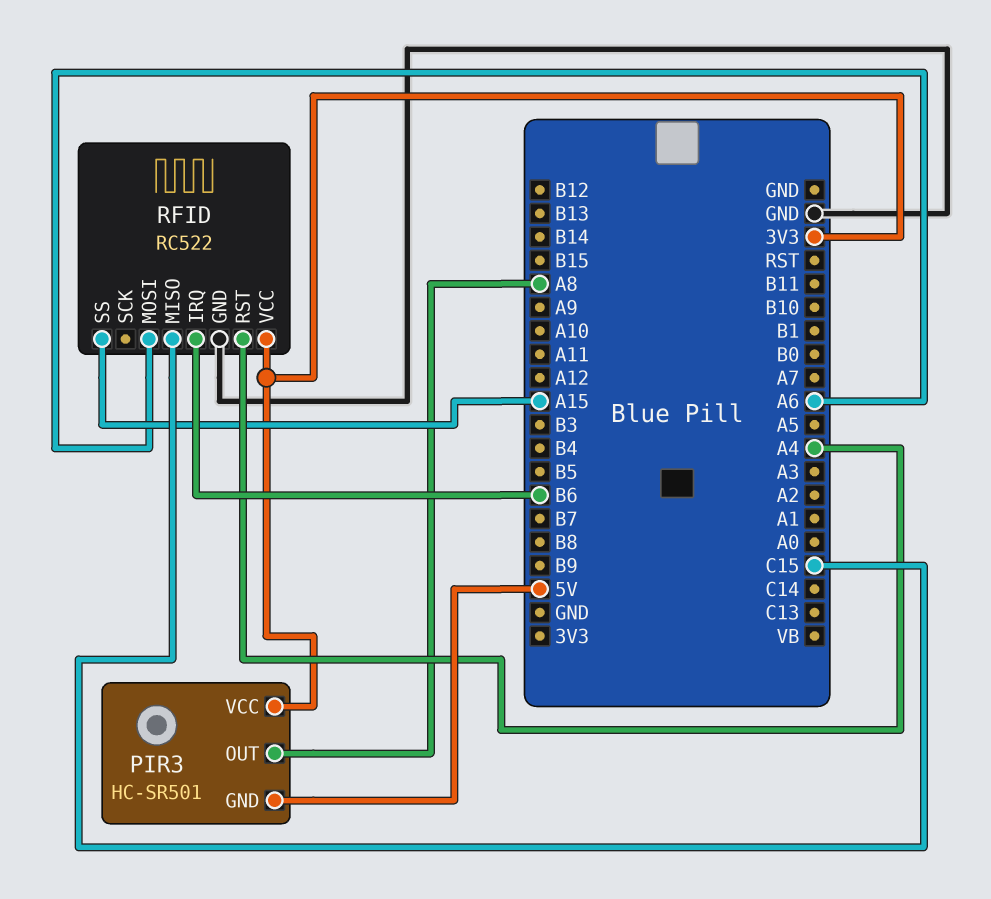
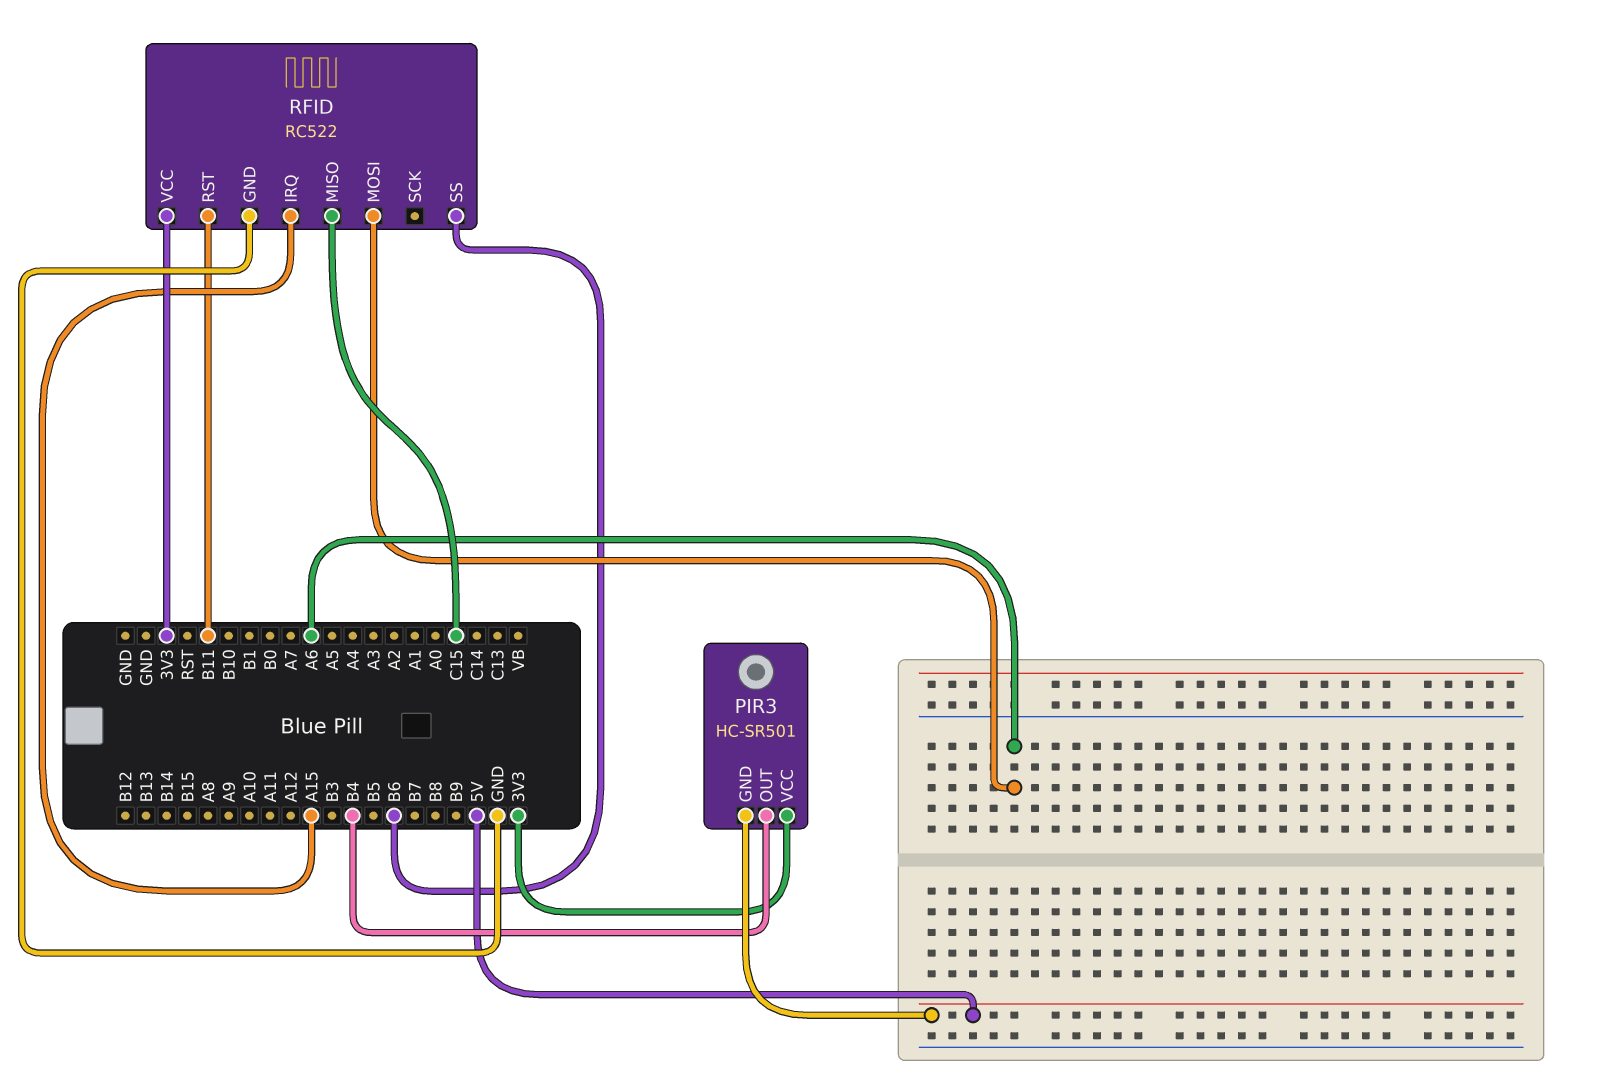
PIR3 pin OUT: A8 -> B4
RFID pin IRQ: B6 -> A15
RFID pin RST: A4 -> B11
RFID pin SS: A15 -> B6

